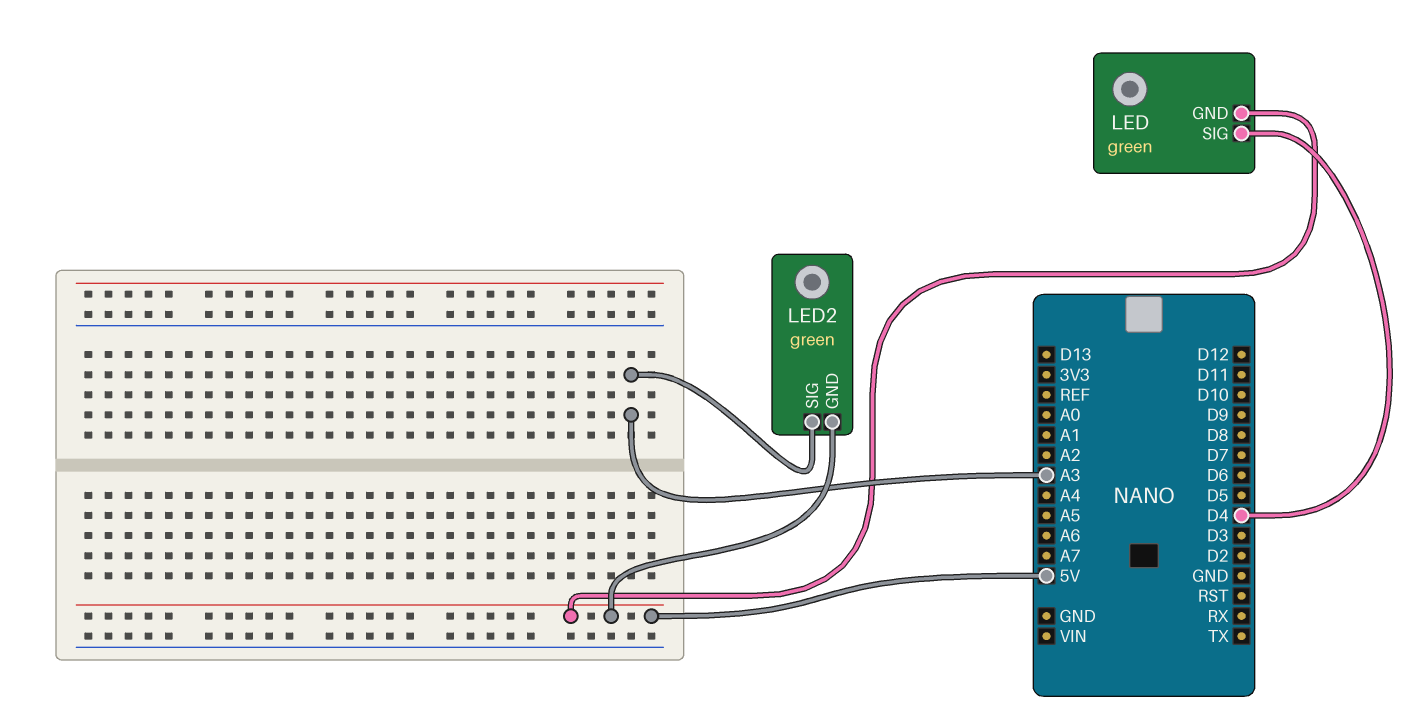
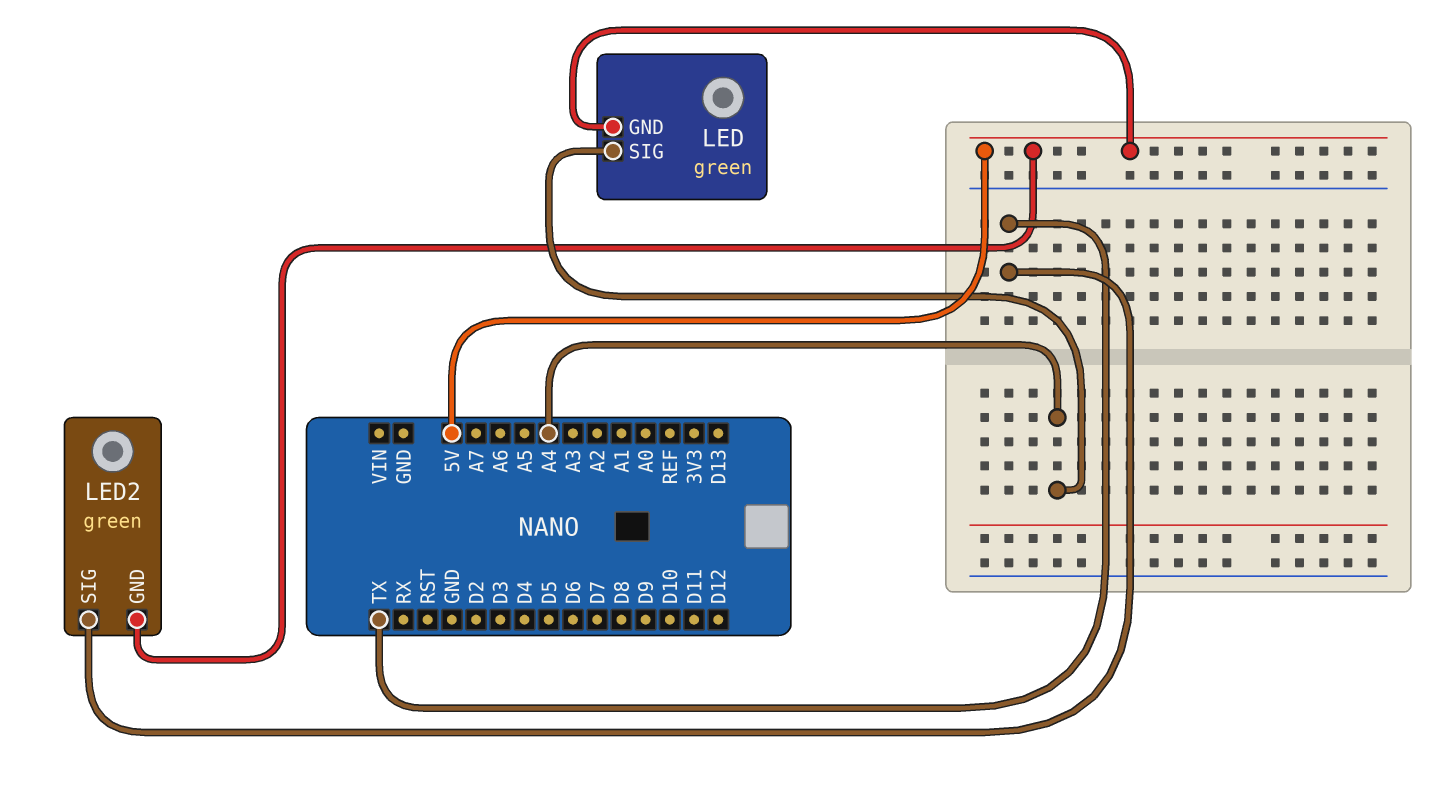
LED pin SIG: D4 -> A4
LED2 pin SIG: A3 -> TX

